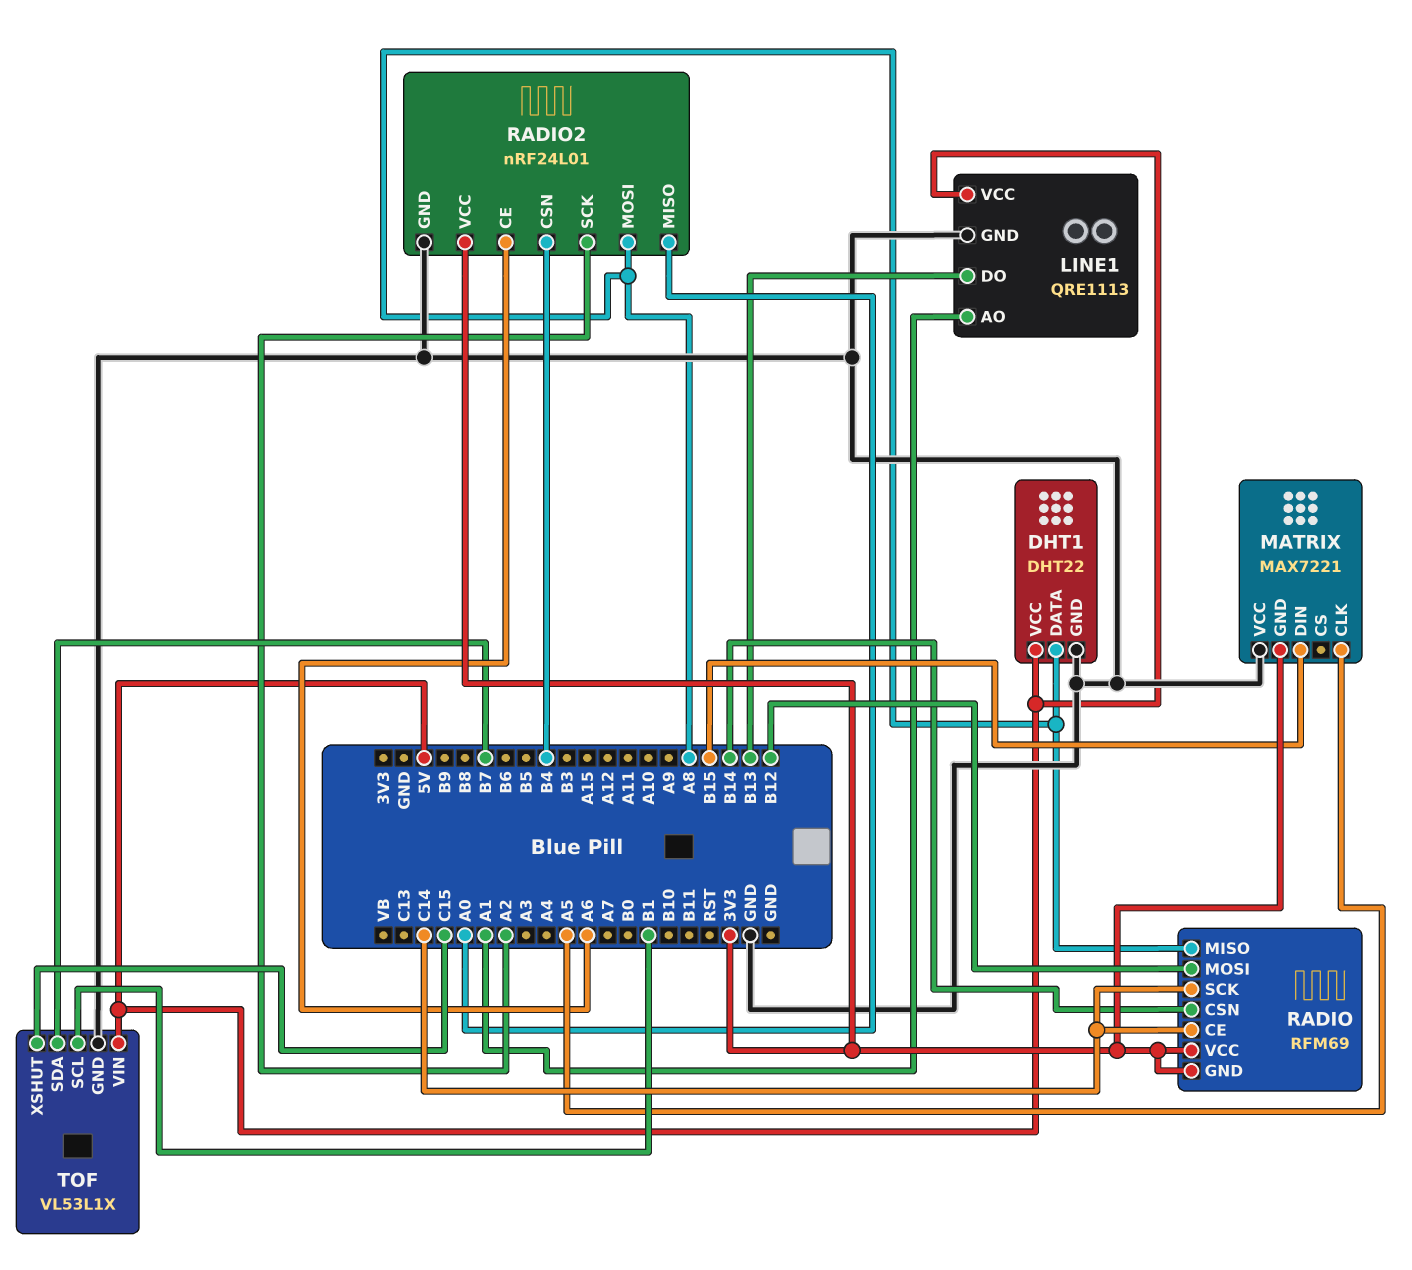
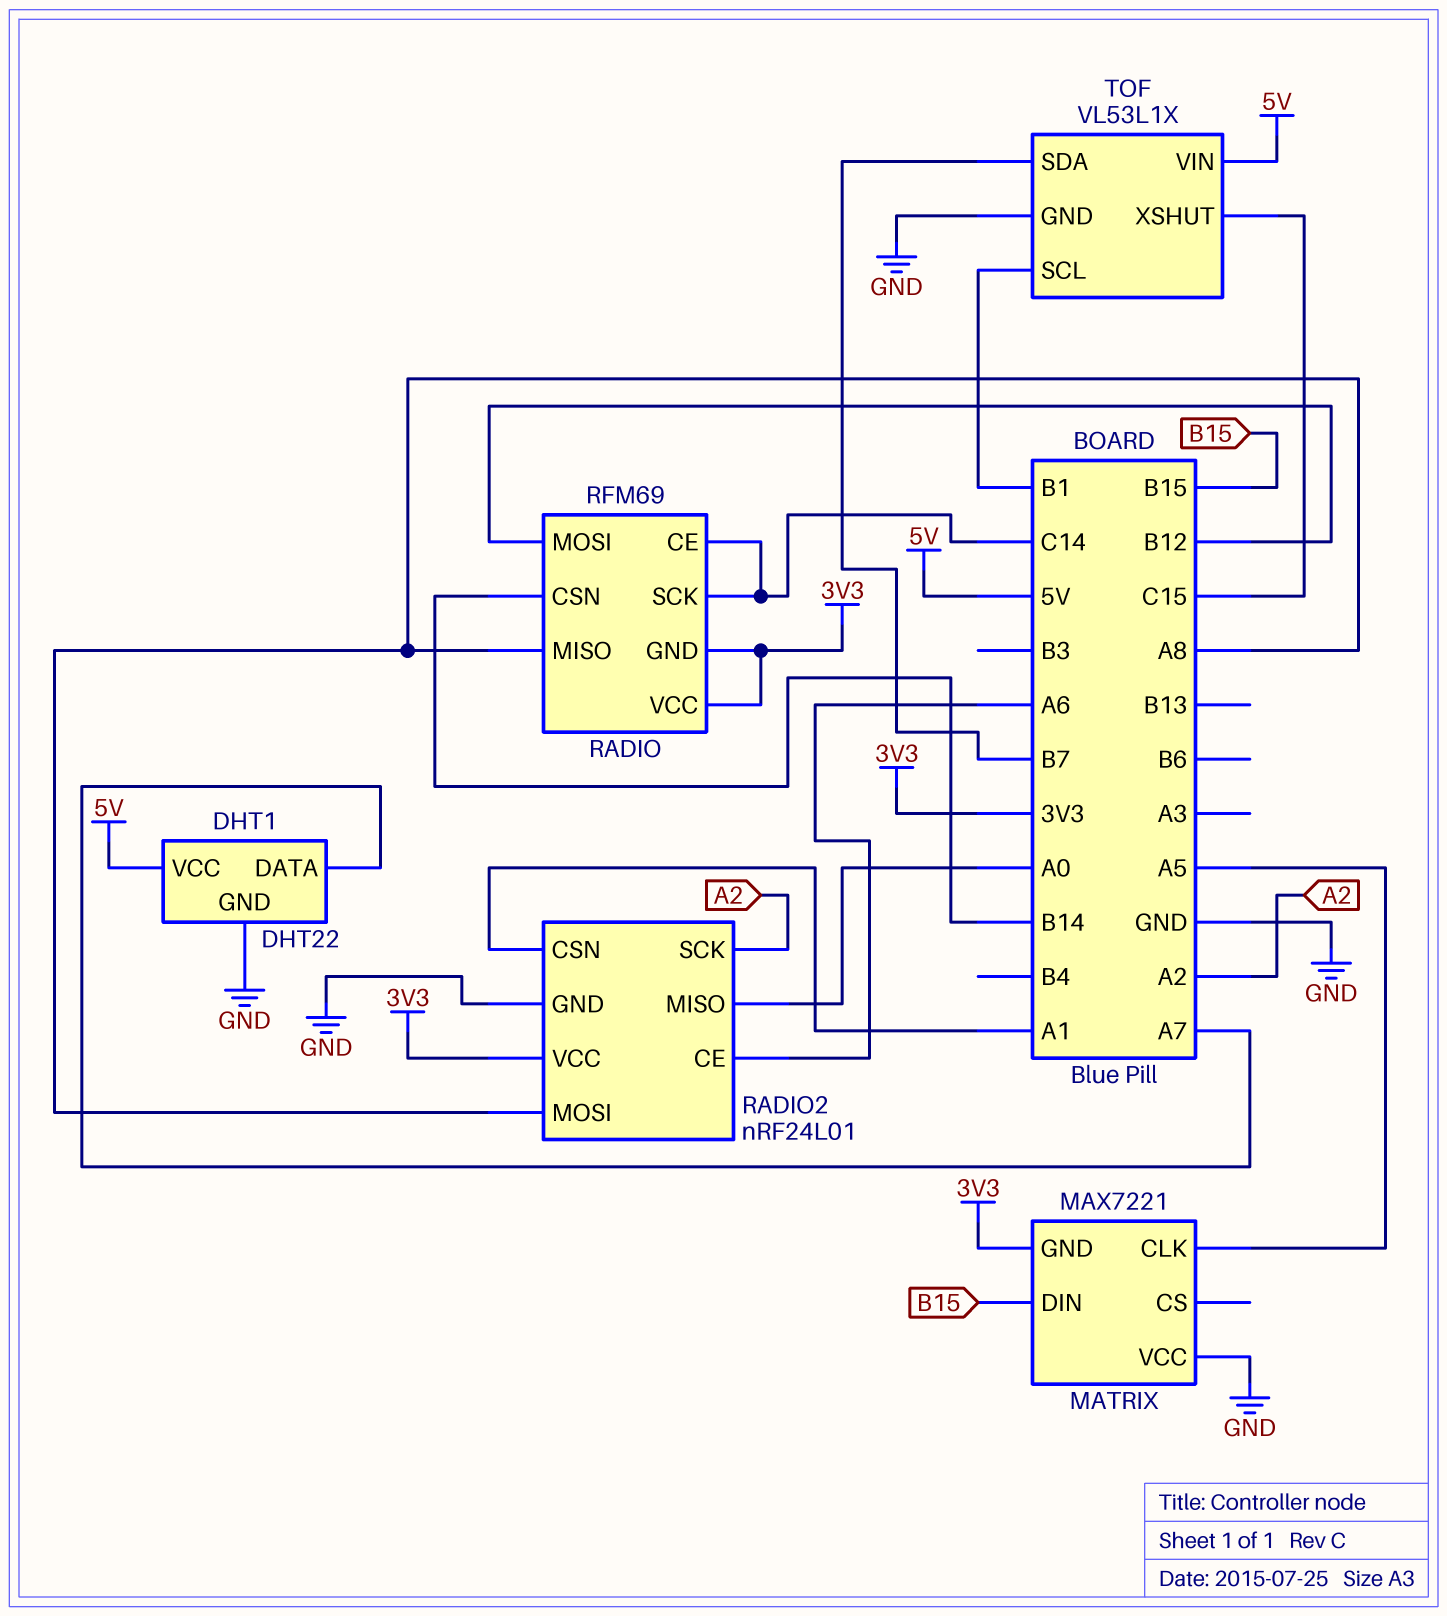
DHT1 pin DATA: A8 -> A7
LINE1: QRE1113 -> none
LINE1 pin AO: A1 -> none
LINE1 pin DO: B13 -> none
LINE1 pin GND: GND -> none
LINE1 pin VCC: 5V -> none
RADIO2 pin CSN: B4 -> A1

